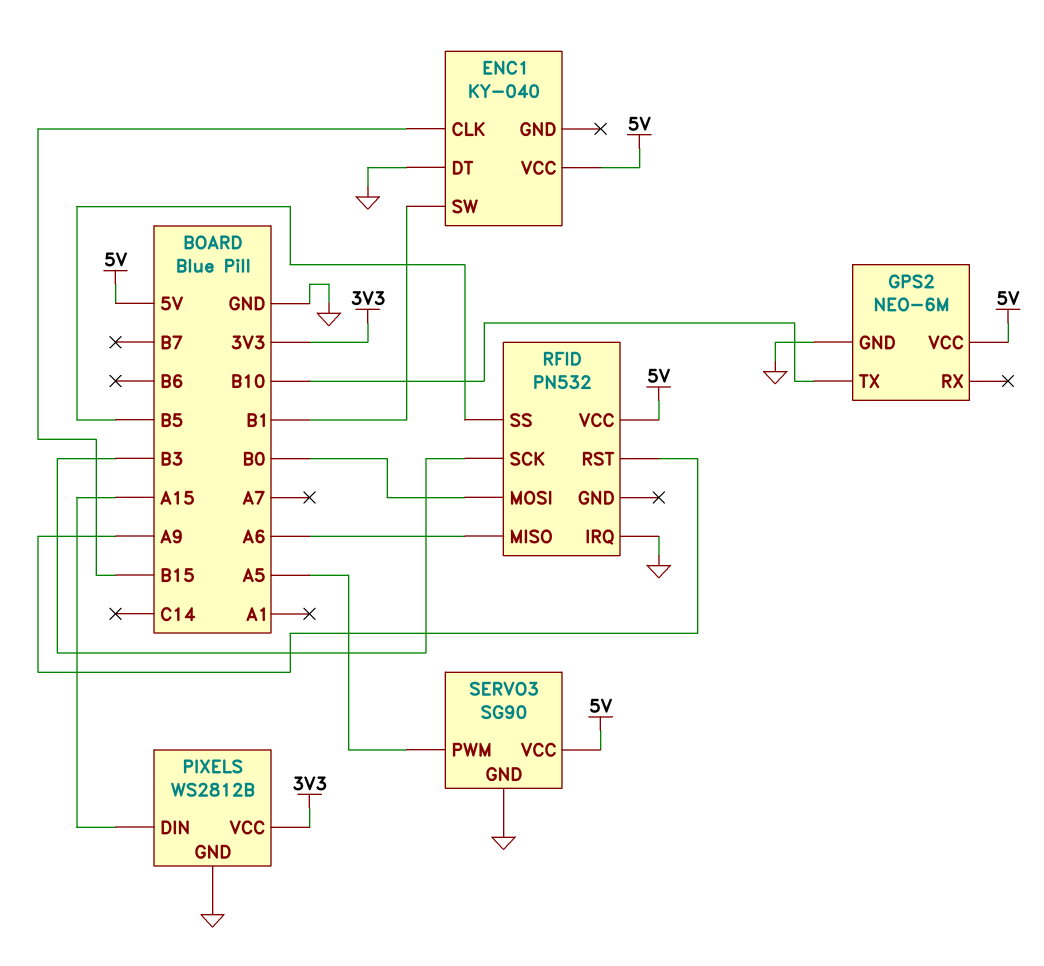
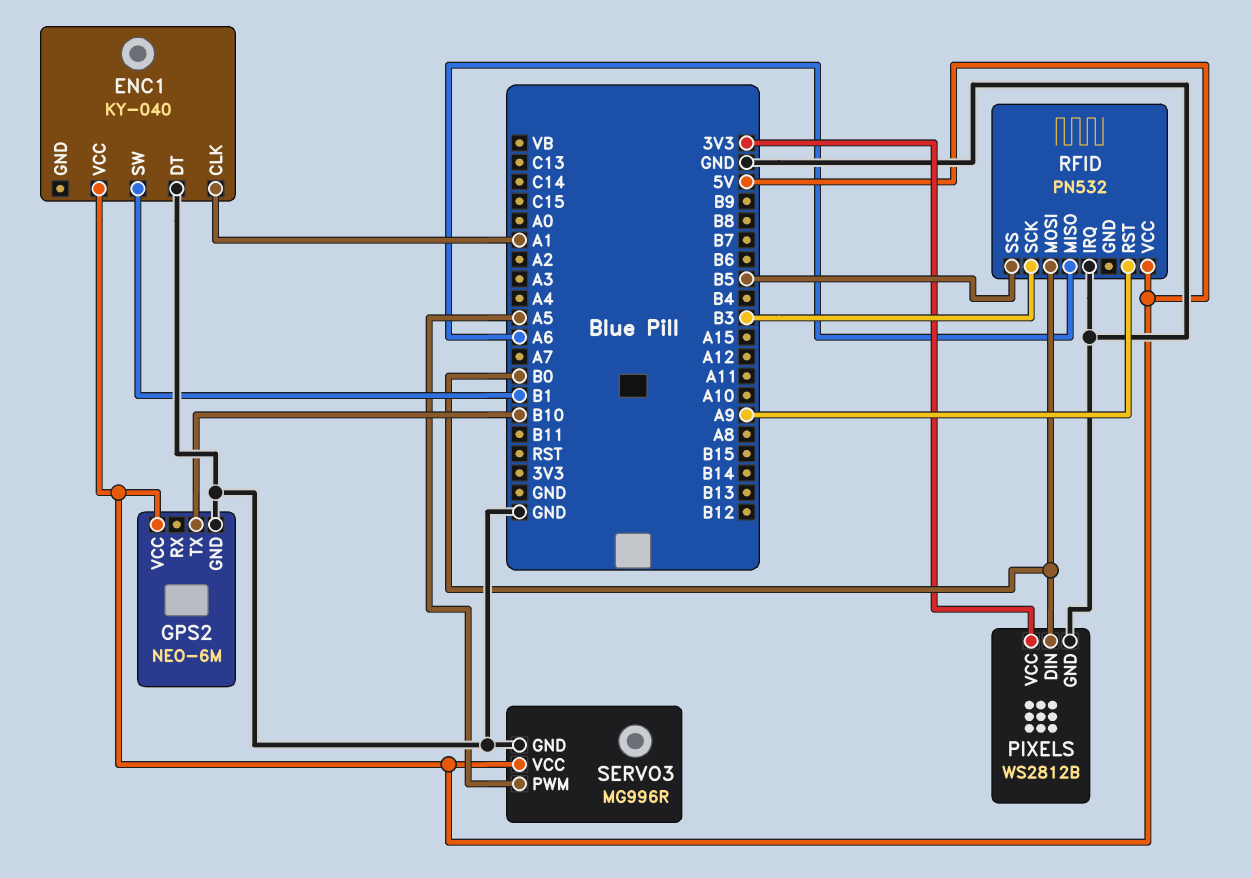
ENC1 pin CLK: B15 -> A1
PIXELS pin DIN: A15 -> B0
SERVO3: SG90 -> MG996R

